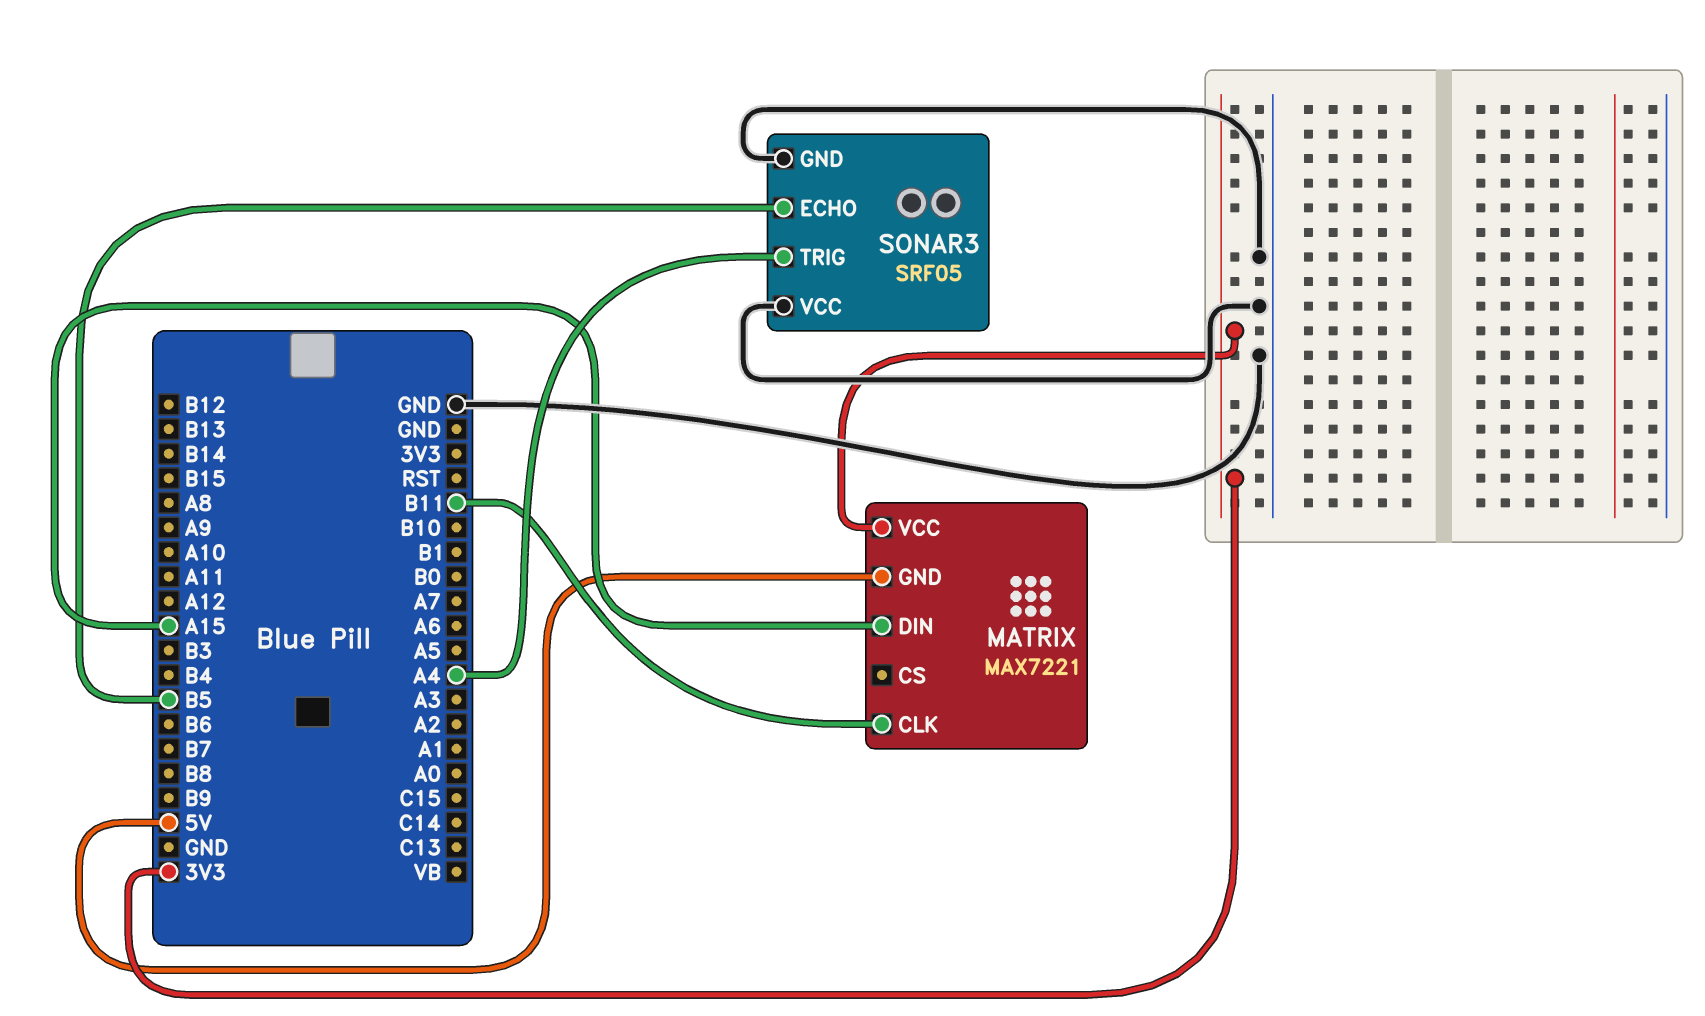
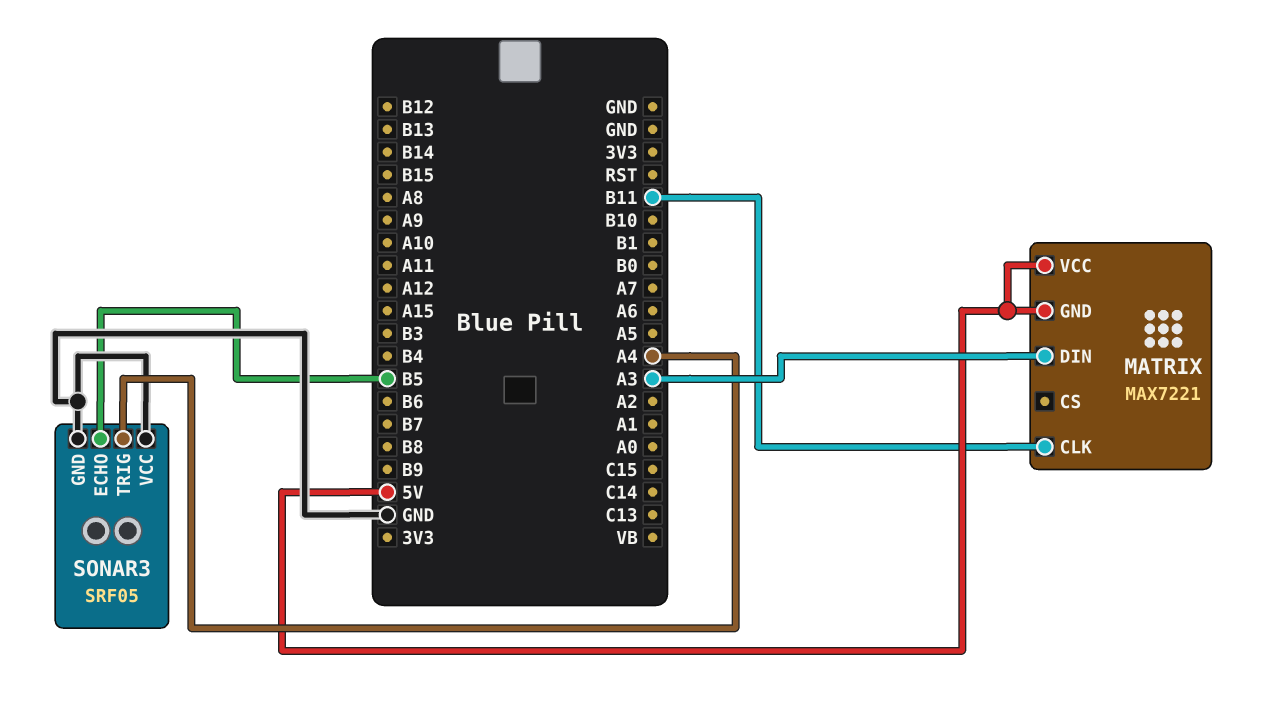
MATRIX pin DIN: A15 -> A3
MATRIX pin VCC: 3V3 -> 5V

